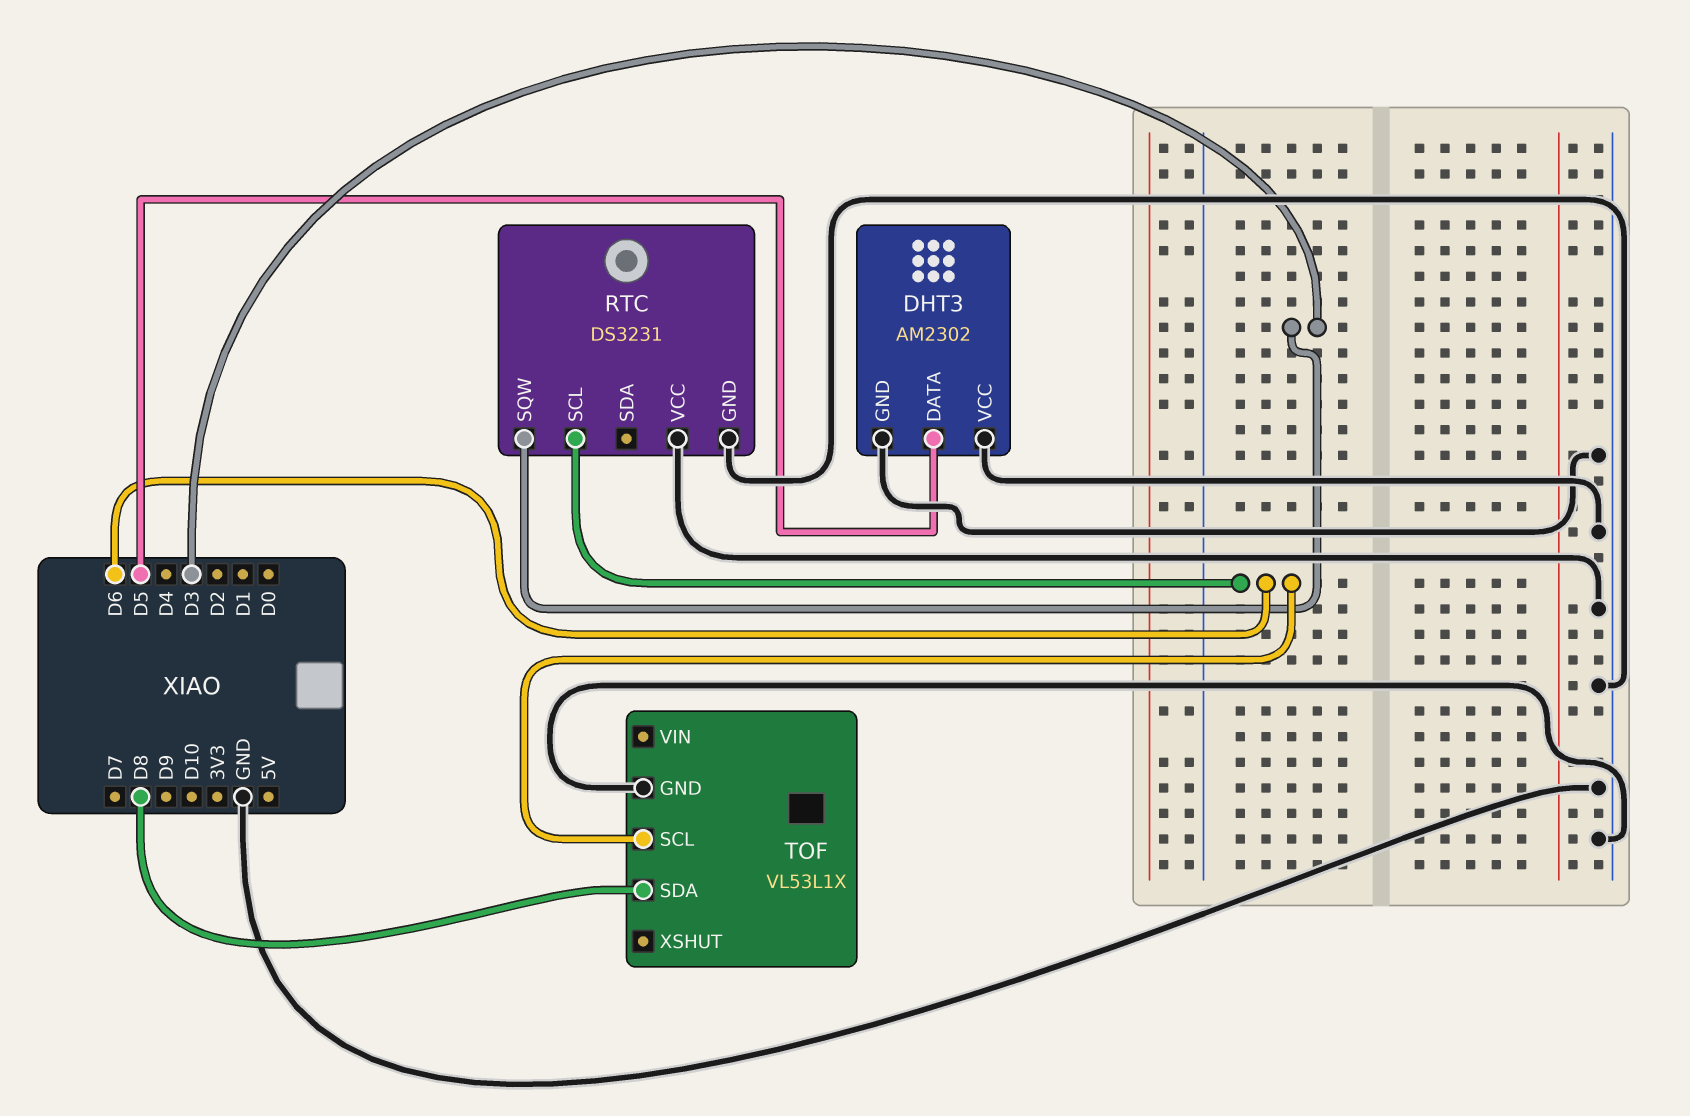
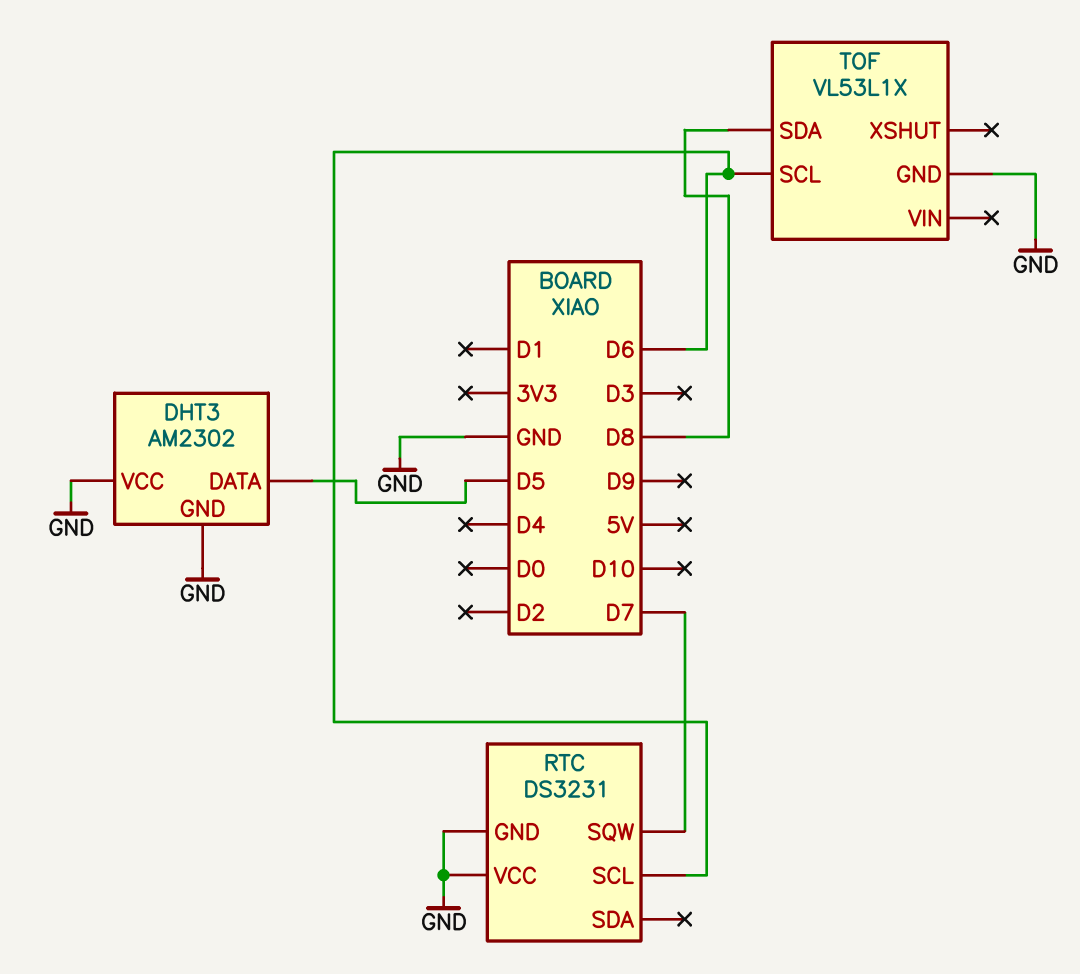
RTC pin SQW: D3 -> D7

